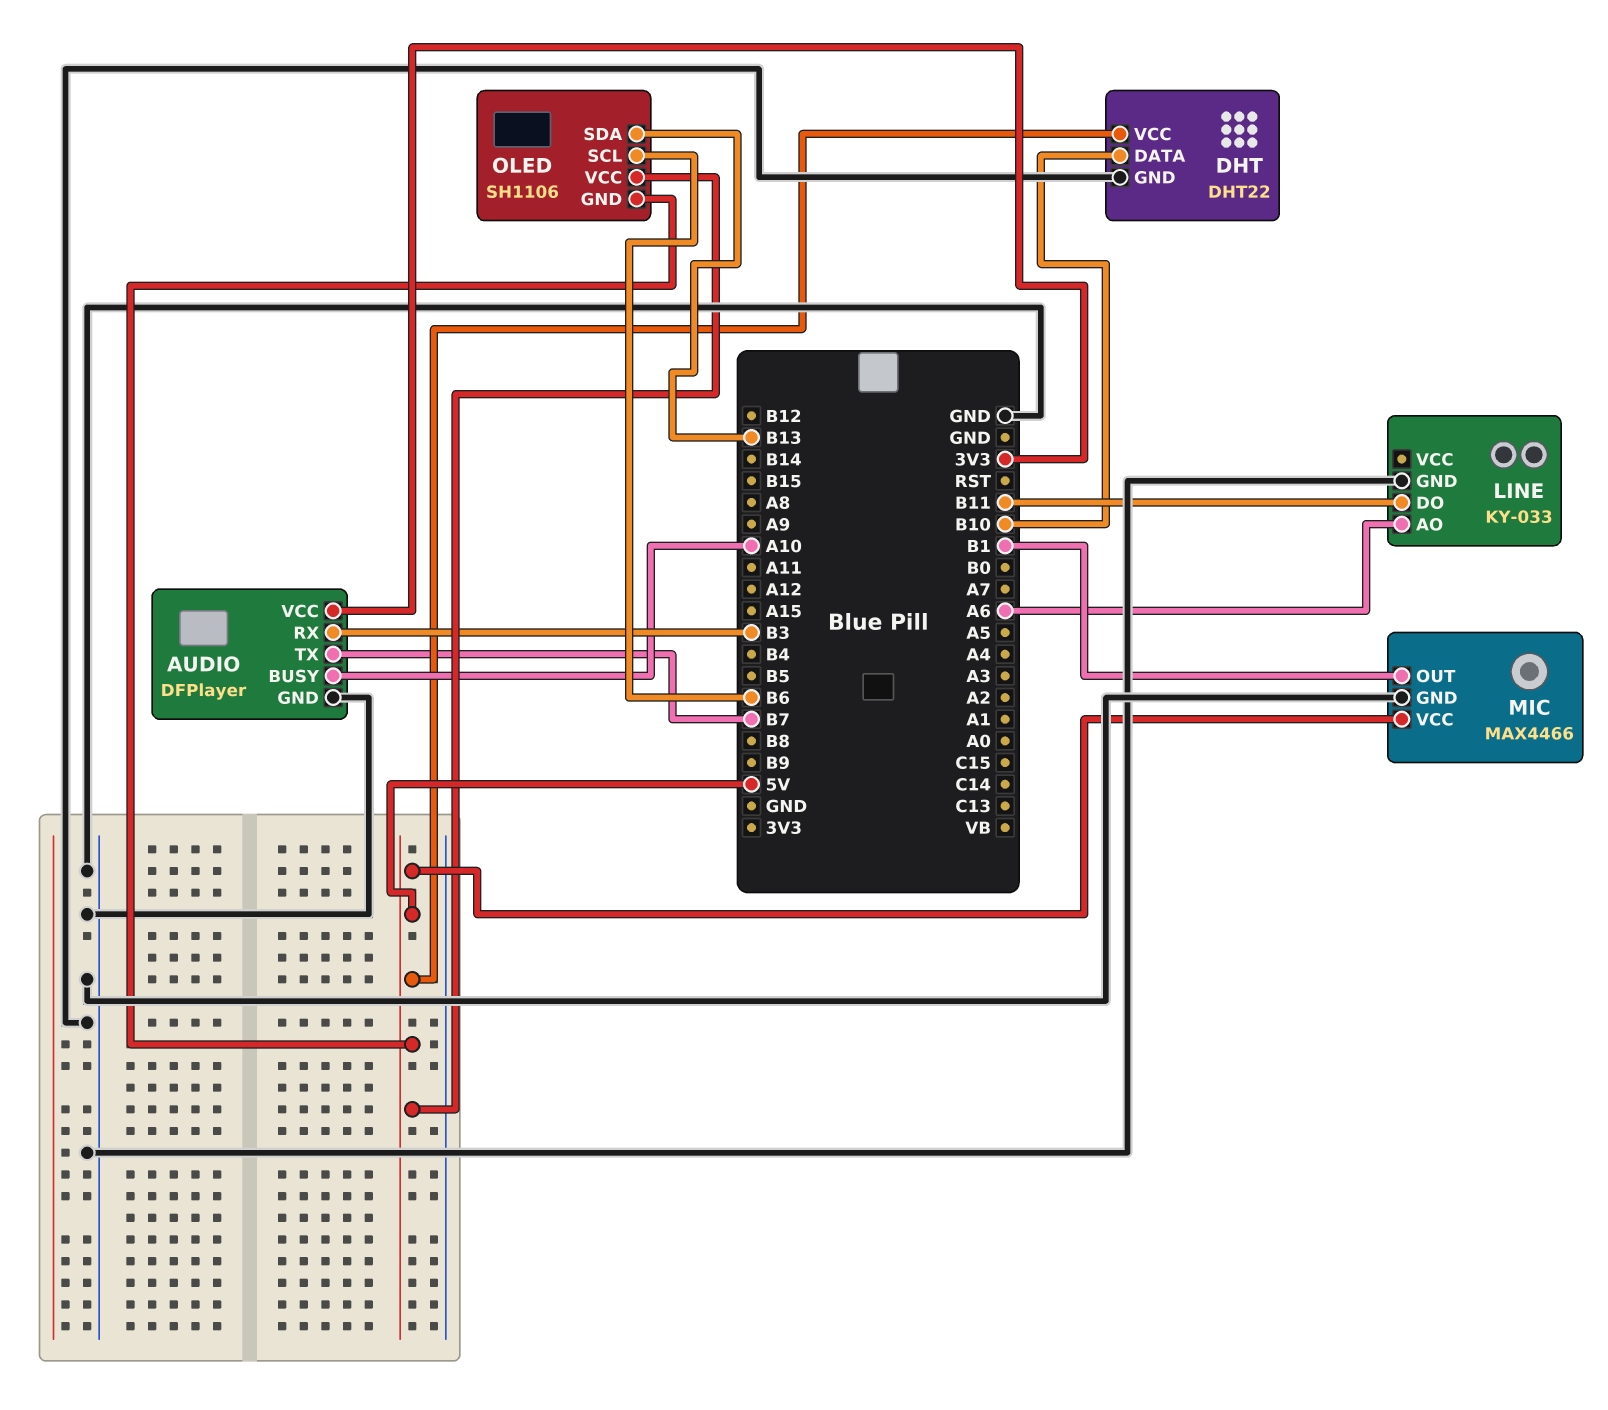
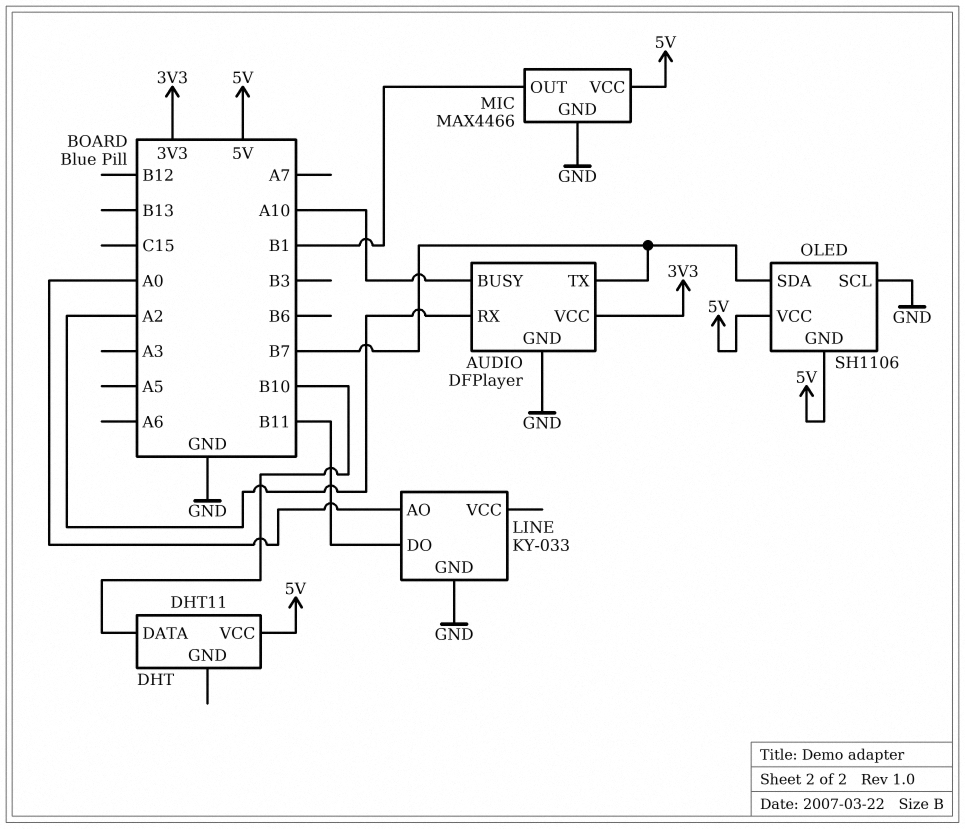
AUDIO pin RX: B3 -> A2
DHT: DHT22 -> DHT11
DHT pin GND: GND -> none
LINE pin AO: A6 -> A0
OLED pin SCL: B6 -> GND
OLED pin SDA: B13 -> B7

